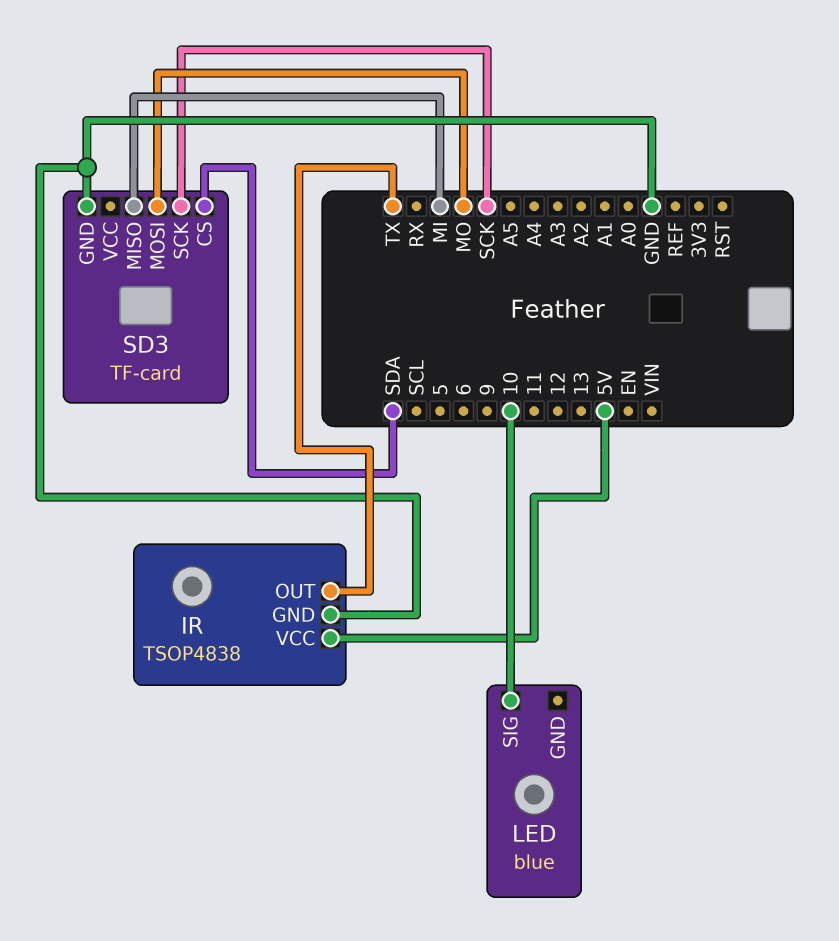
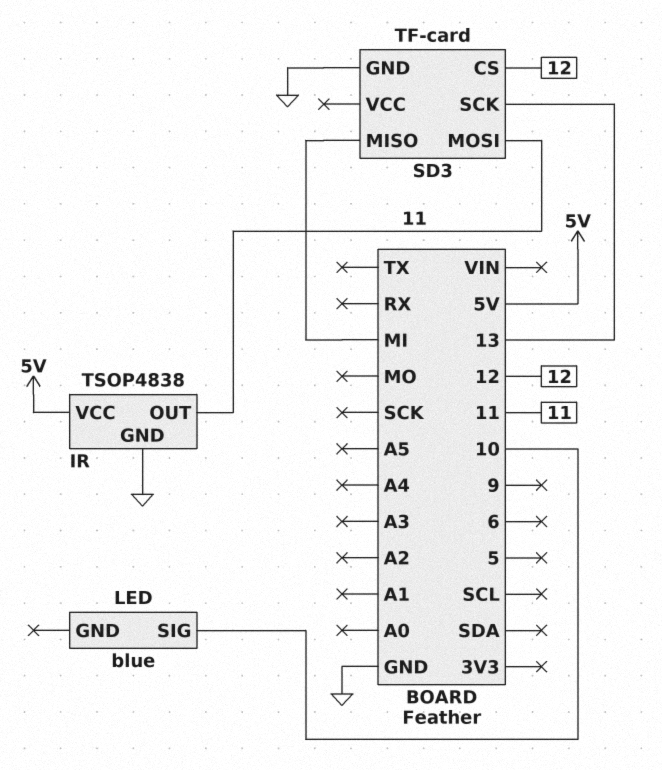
IR pin OUT: TX -> 11
SD3 pin CS: SDA -> 12
SD3 pin MOSI: MO -> 11
SD3 pin SCK: SCK -> 13

